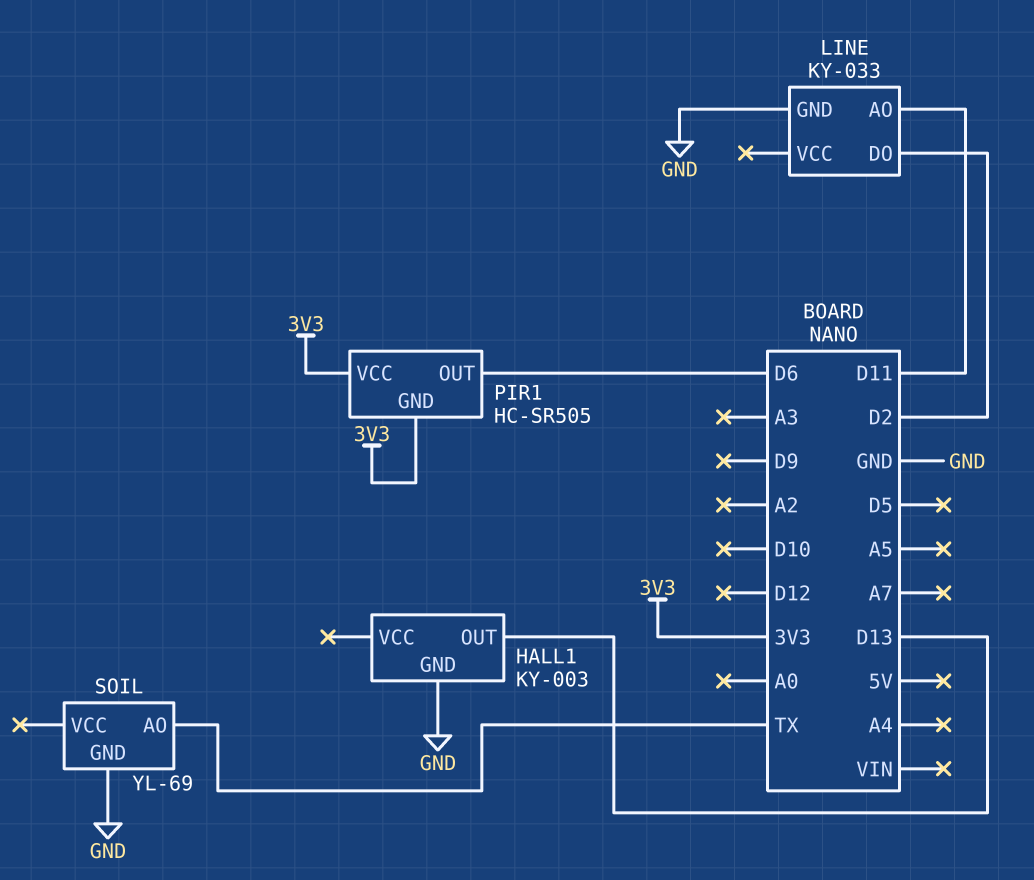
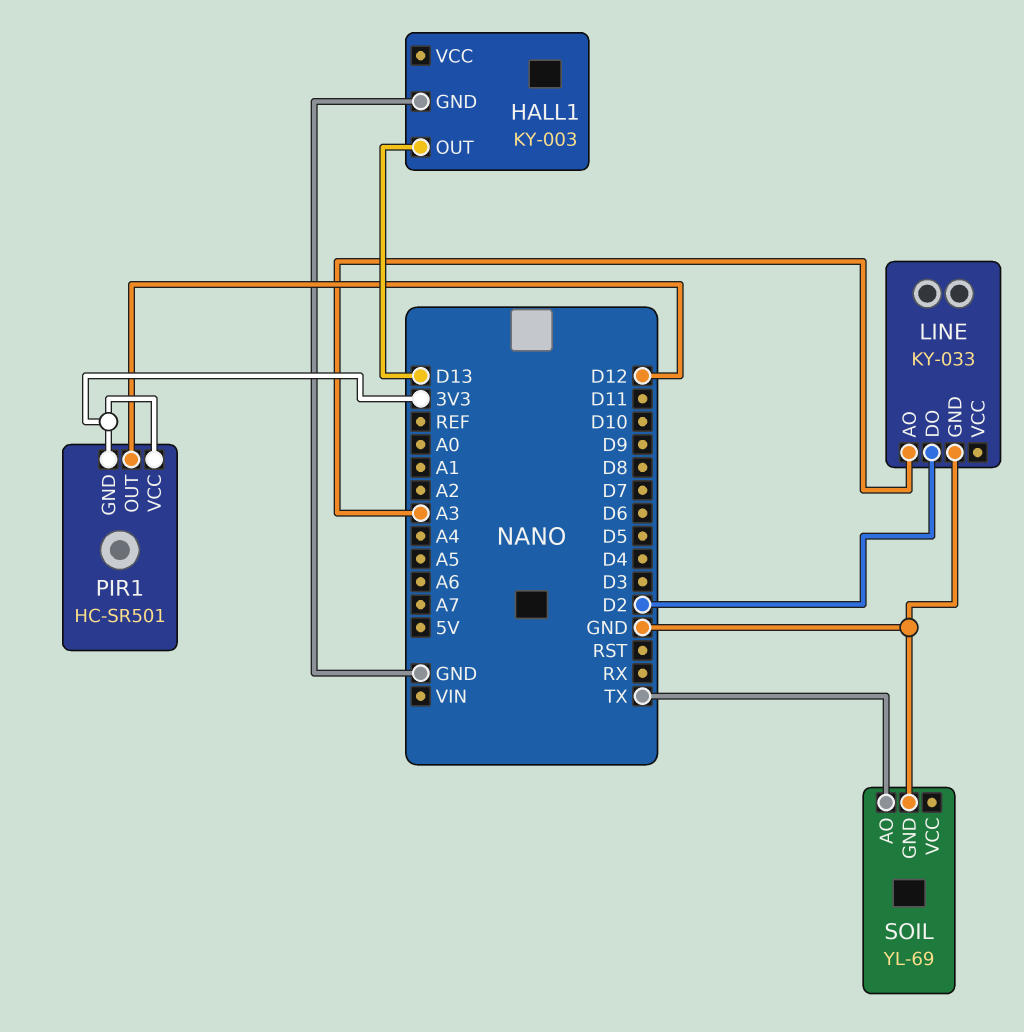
LINE pin AO: D11 -> A3
PIR1: HC-SR505 -> HC-SR501
PIR1 pin OUT: D6 -> D12

